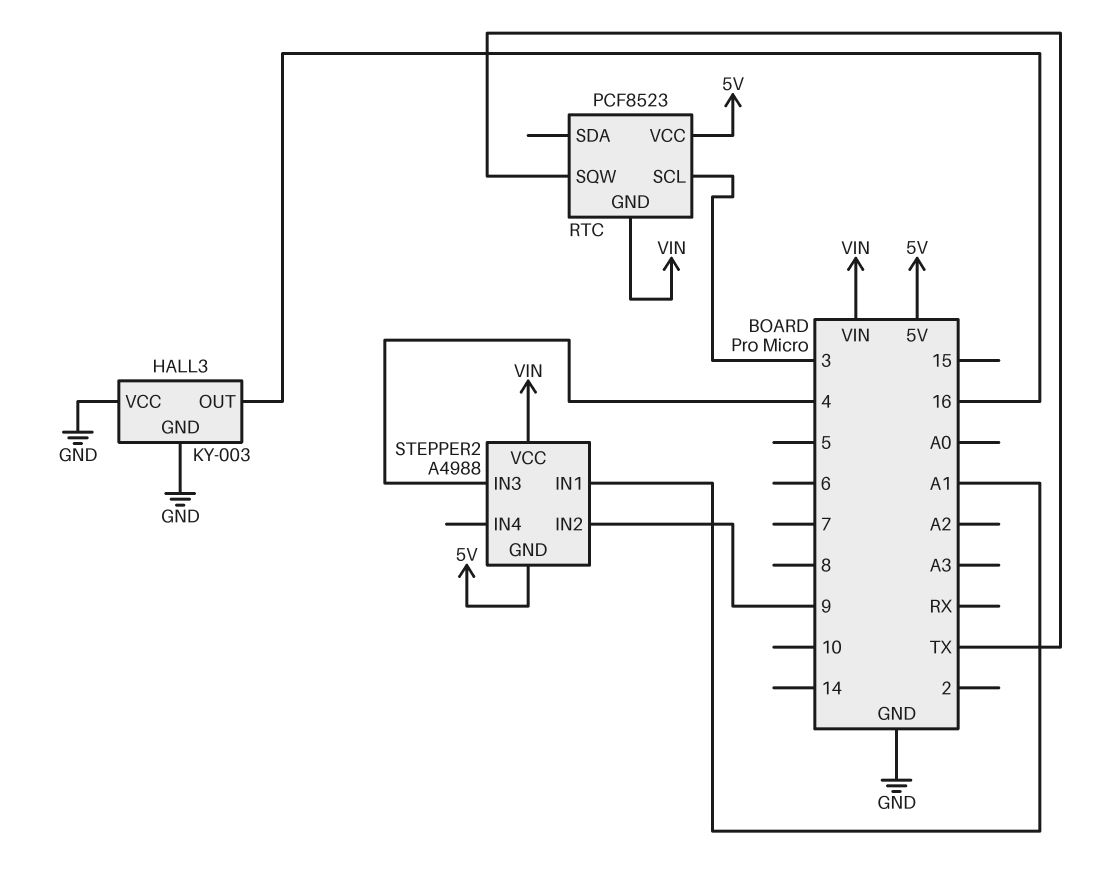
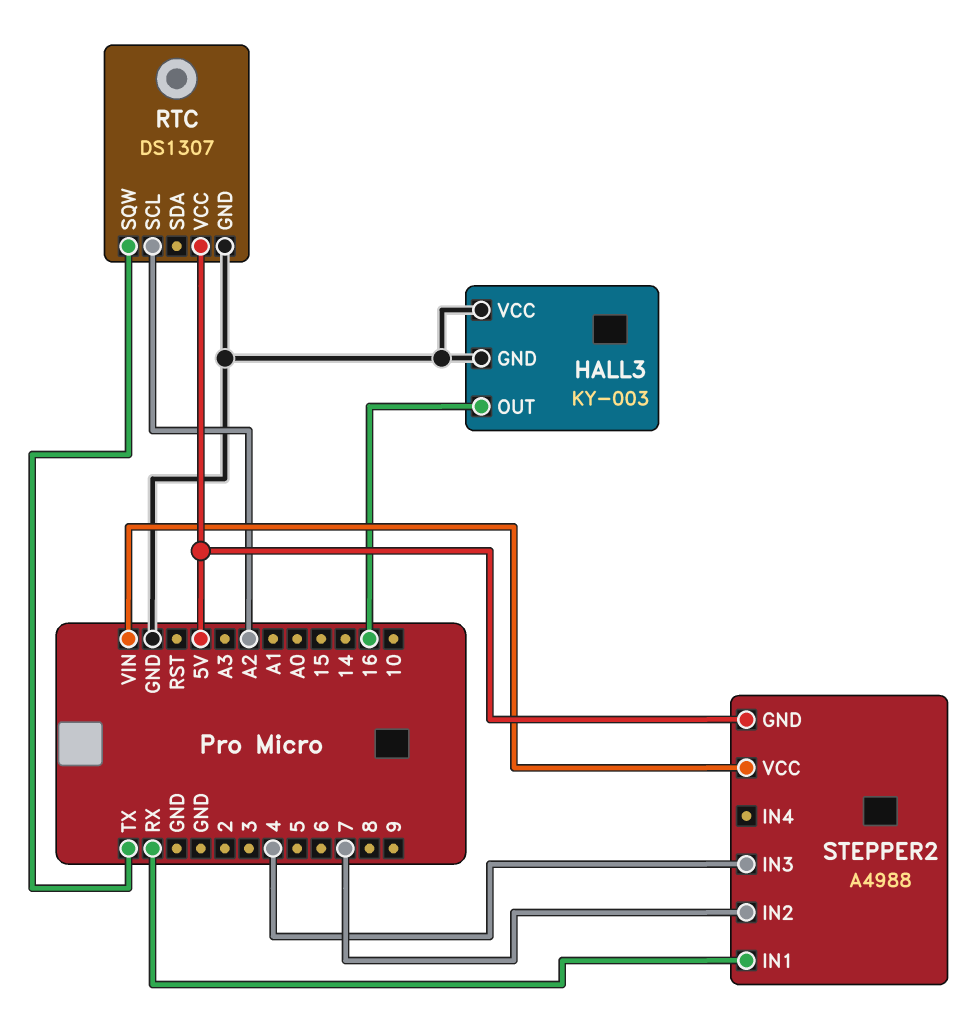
RTC: PCF8523 -> DS1307
RTC pin GND: VIN -> GND
RTC pin SCL: 3 -> A2
STEPPER2 pin IN1: A1 -> RX
STEPPER2 pin IN2: 9 -> 7

